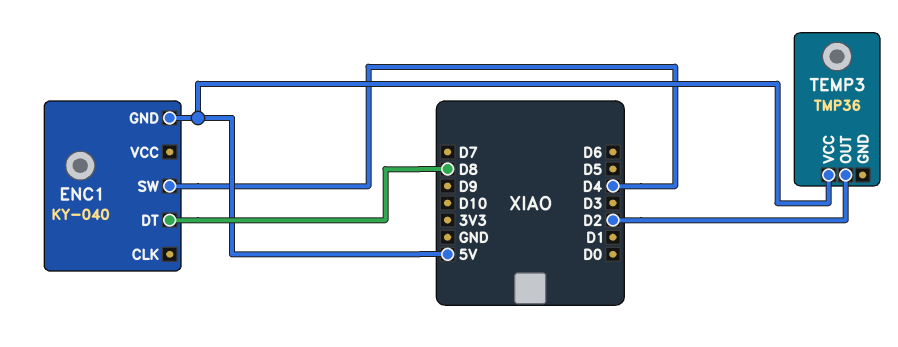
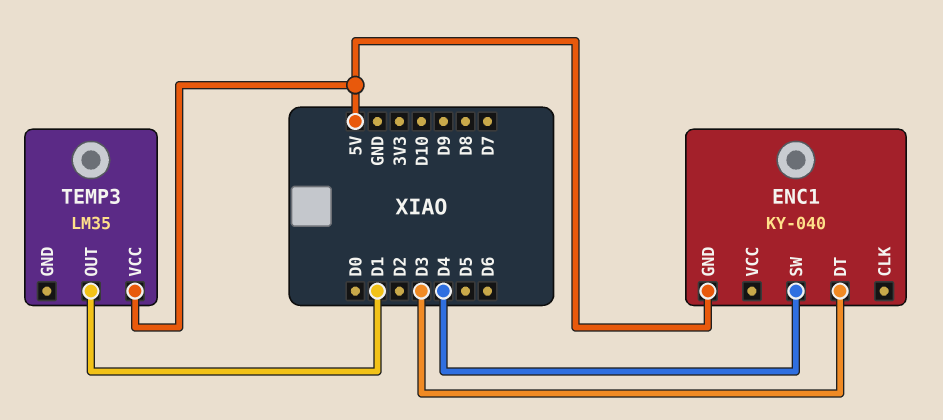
ENC1 pin DT: D8 -> D3
TEMP3: TMP36 -> LM35
TEMP3 pin OUT: D2 -> D1

